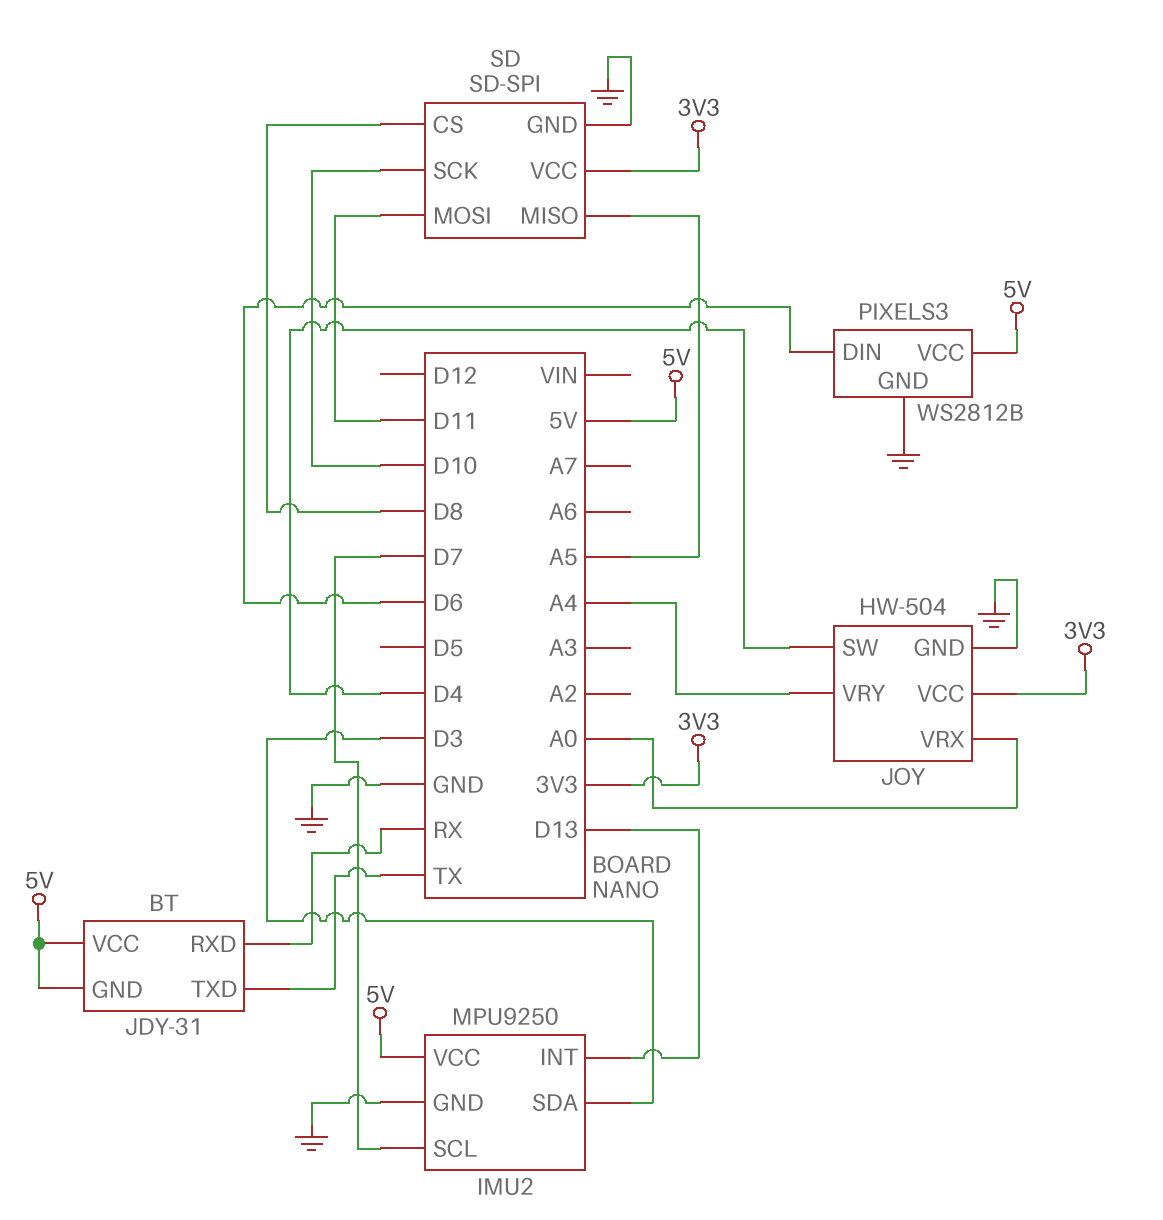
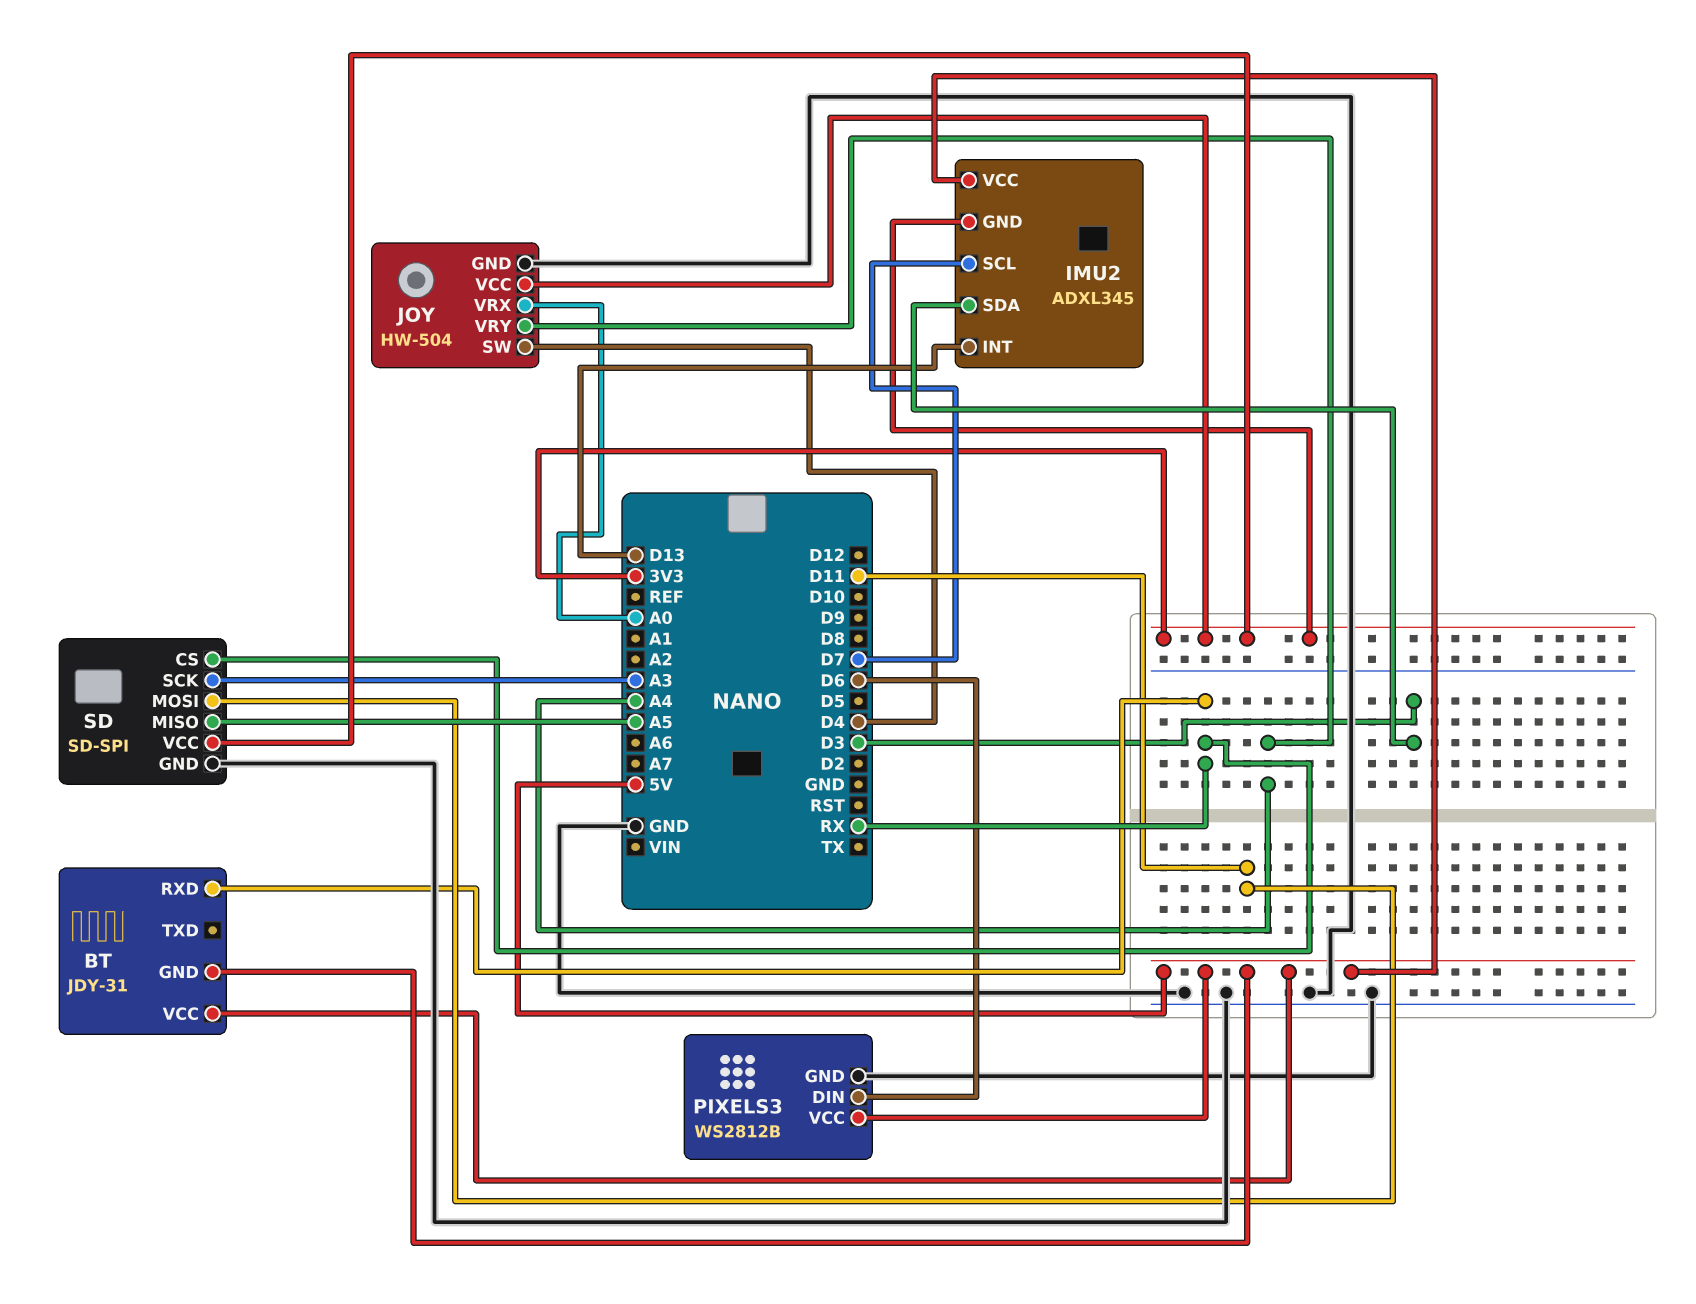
BT pin TXD: TX -> none
IMU2: MPU9250 -> ADXL345
IMU2 pin GND: GND -> 3V3
SD pin CS: D8 -> RX
SD pin SCK: D10 -> A3

